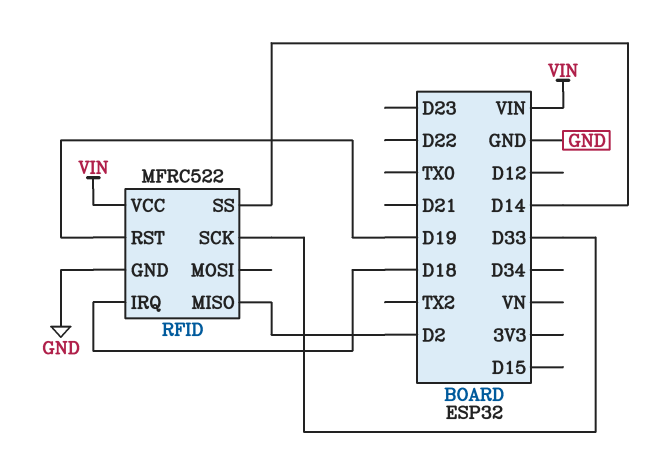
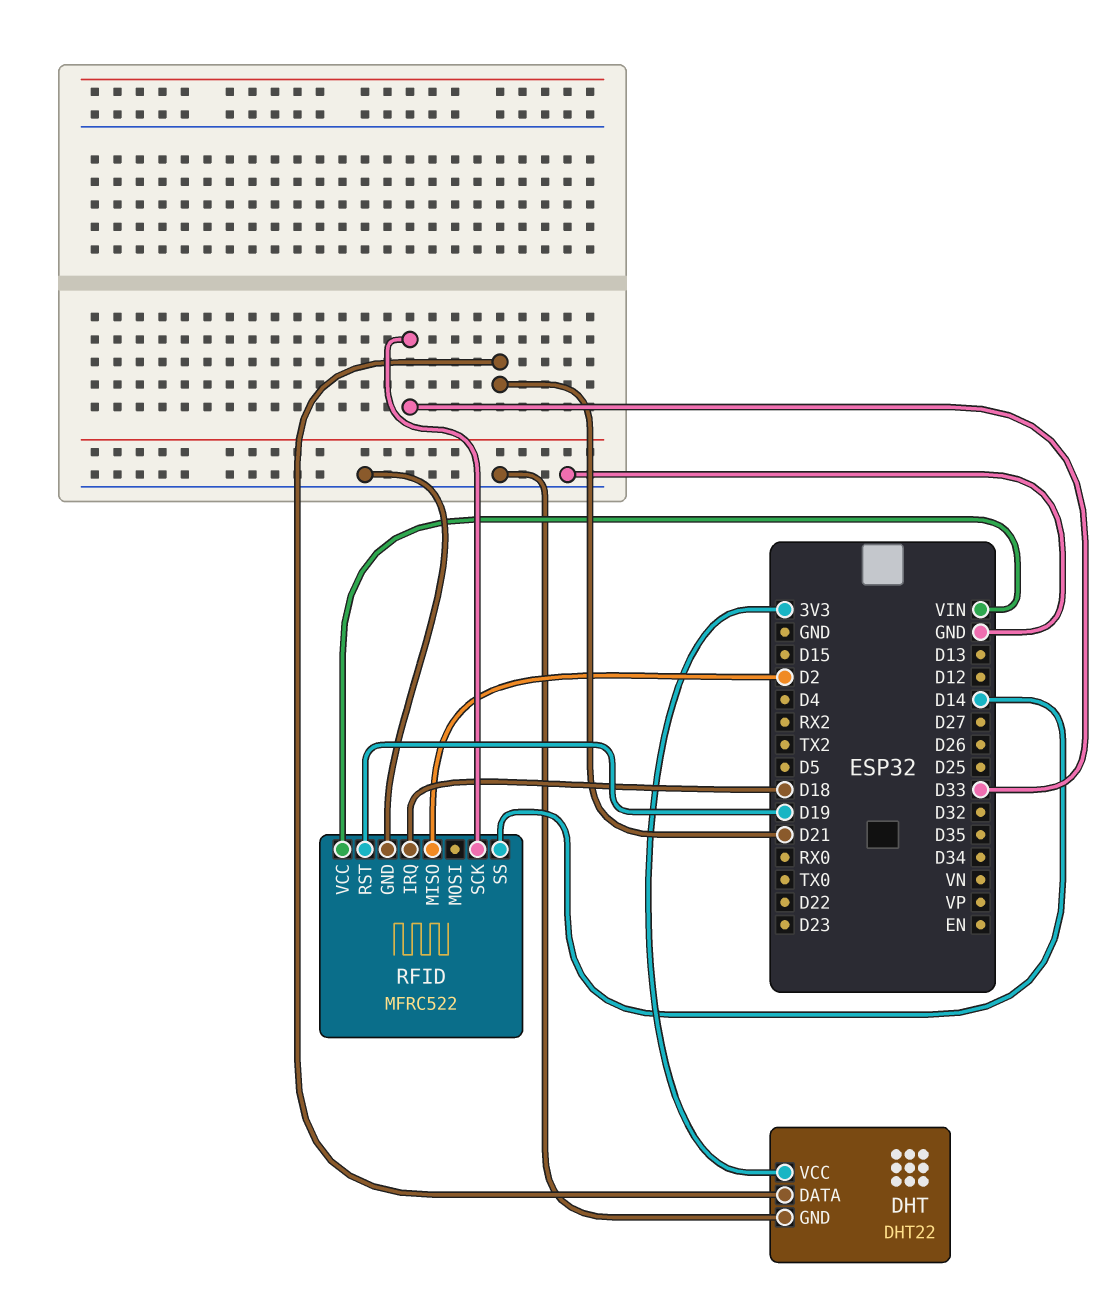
DHT: none -> DHT22
DHT pin DATA: none -> D21
DHT pin GND: none -> GND
DHT pin VCC: none -> 3V3

